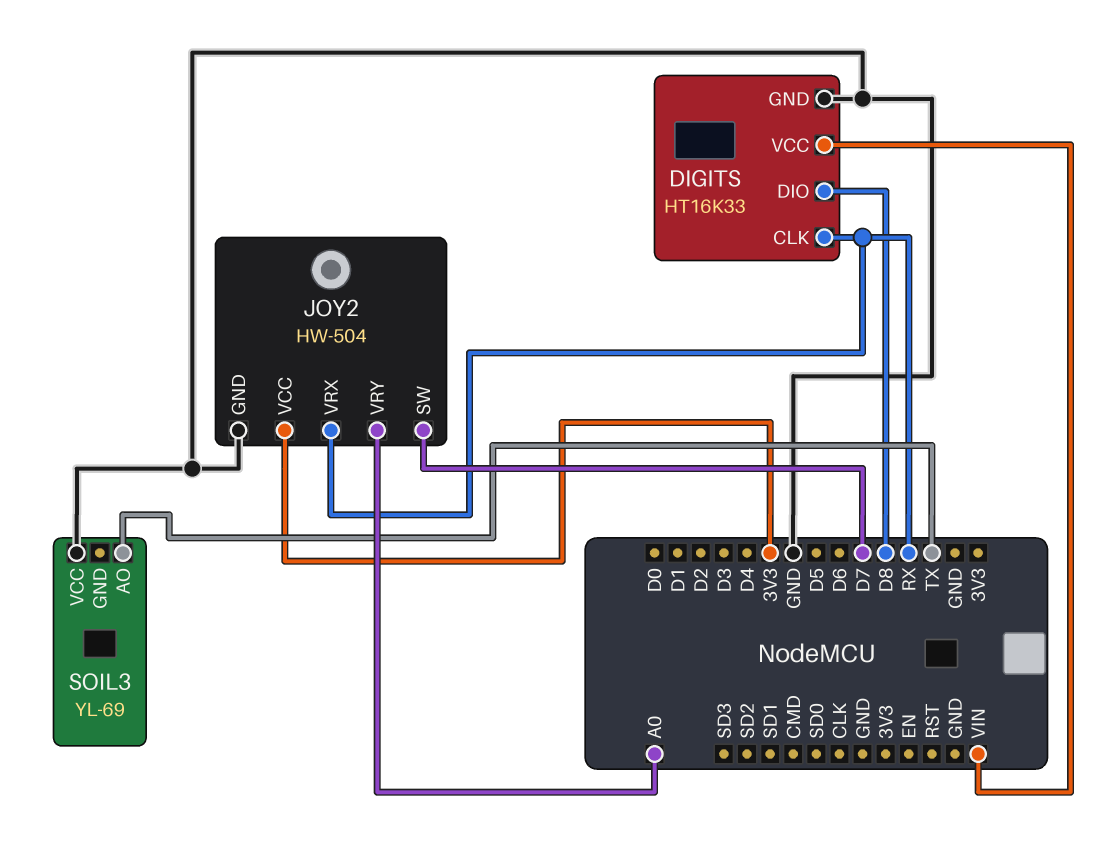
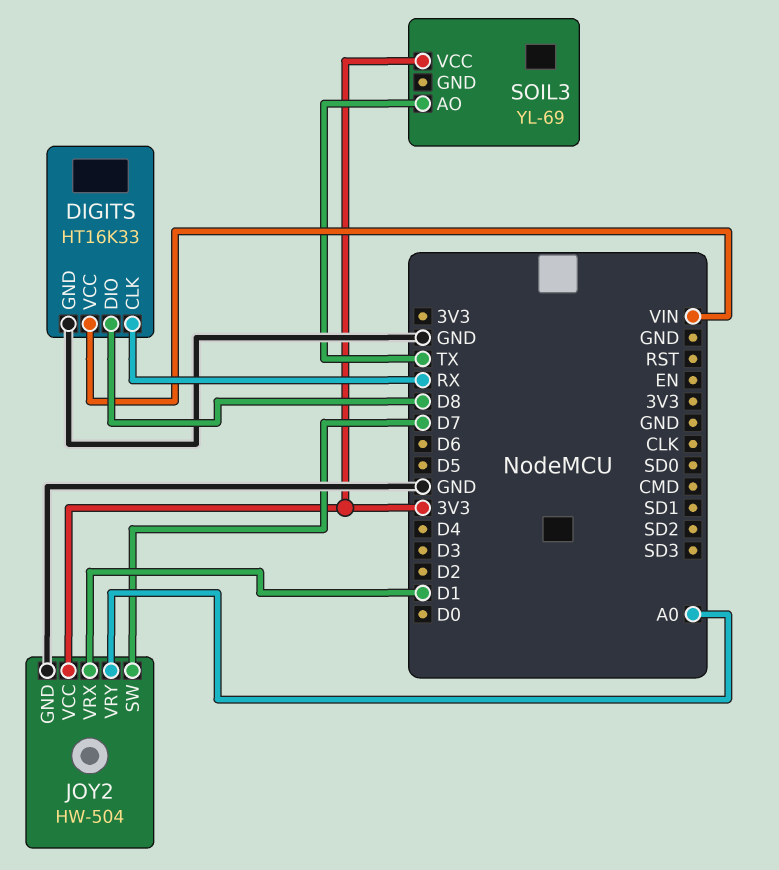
JOY2 pin VRX: RX -> D1
SOIL3 pin VCC: GND -> 3V3

